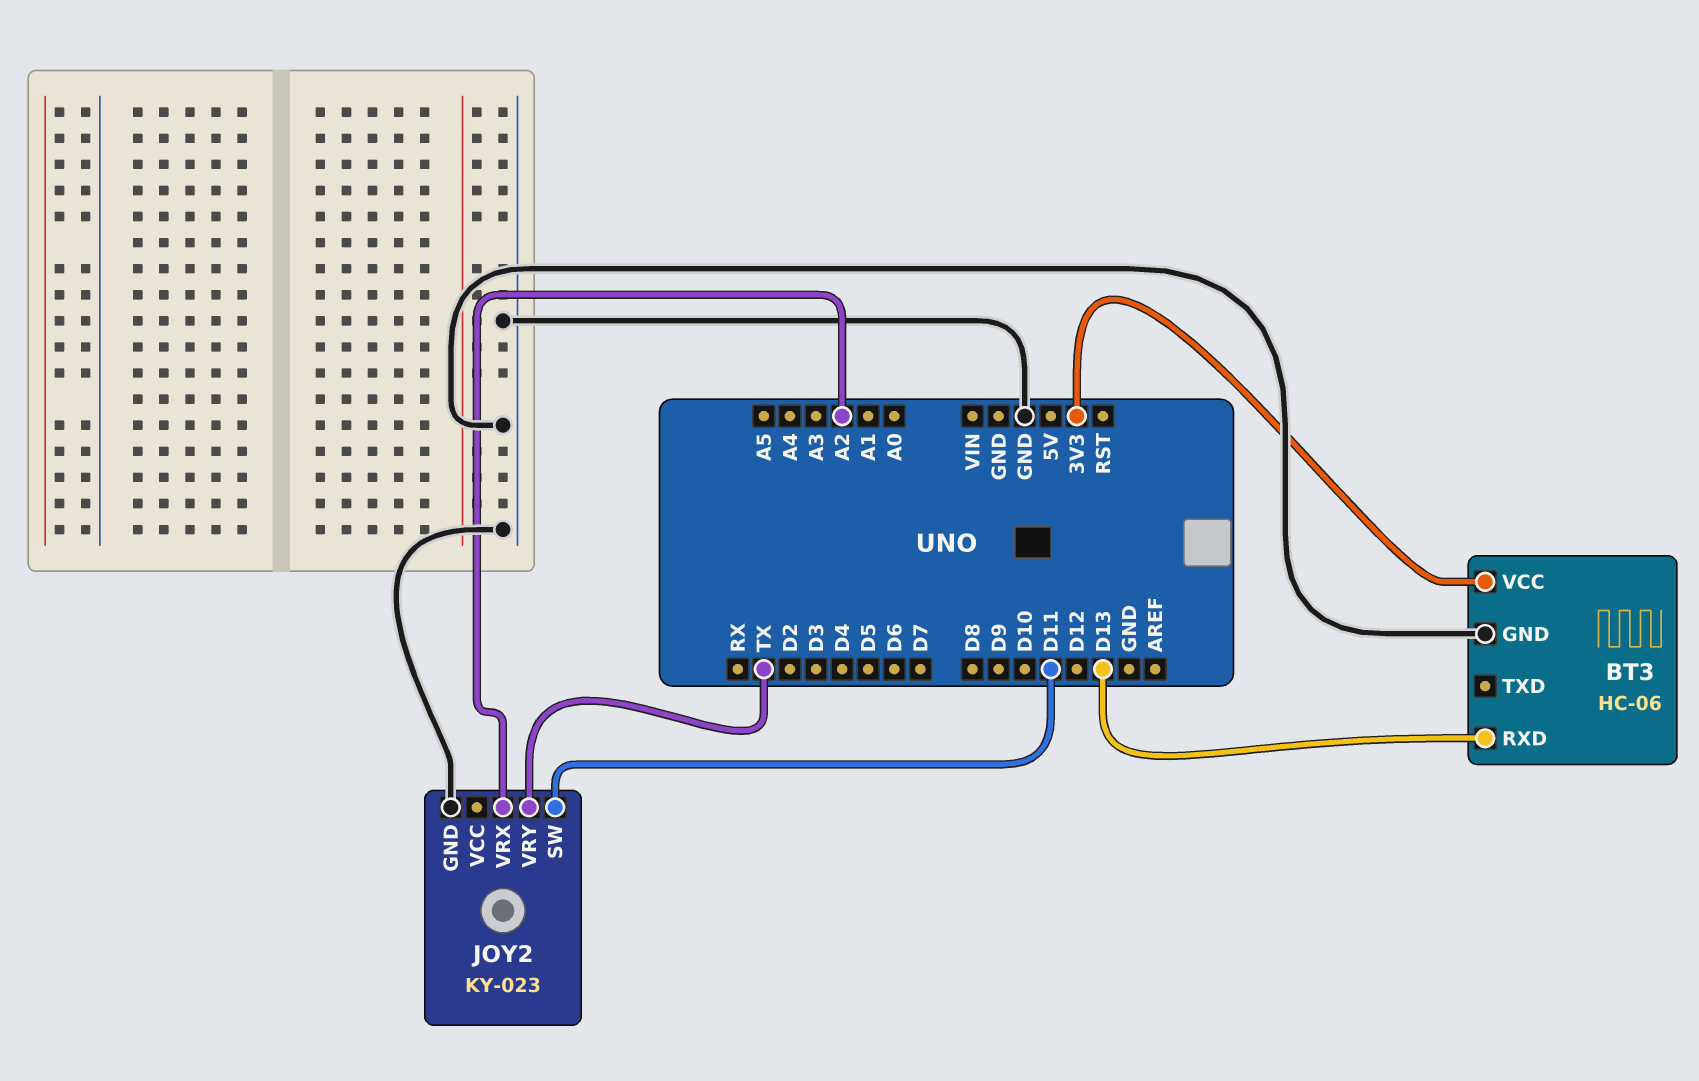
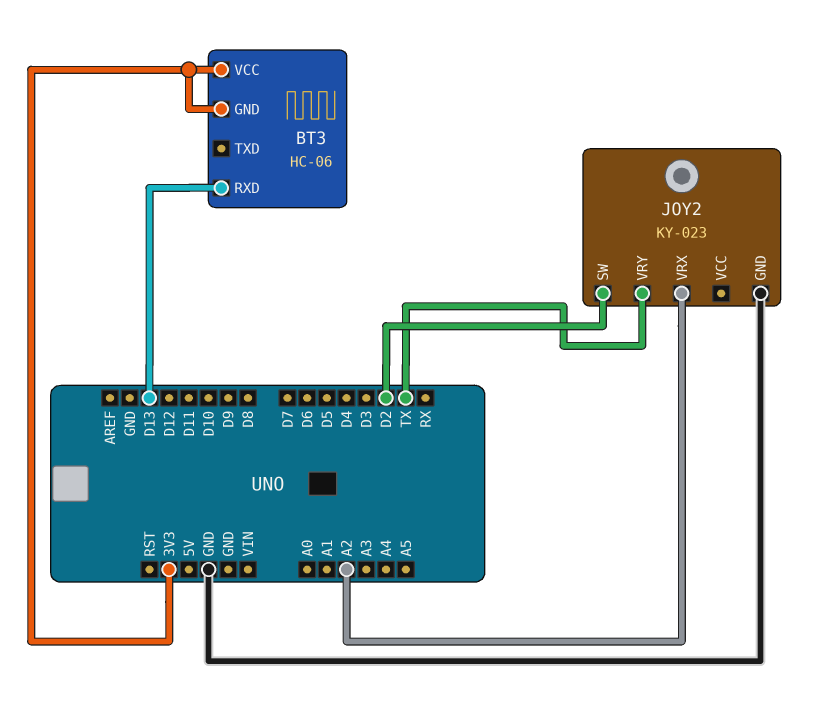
BT3 pin GND: GND -> 3V3
JOY2 pin SW: D11 -> D2

